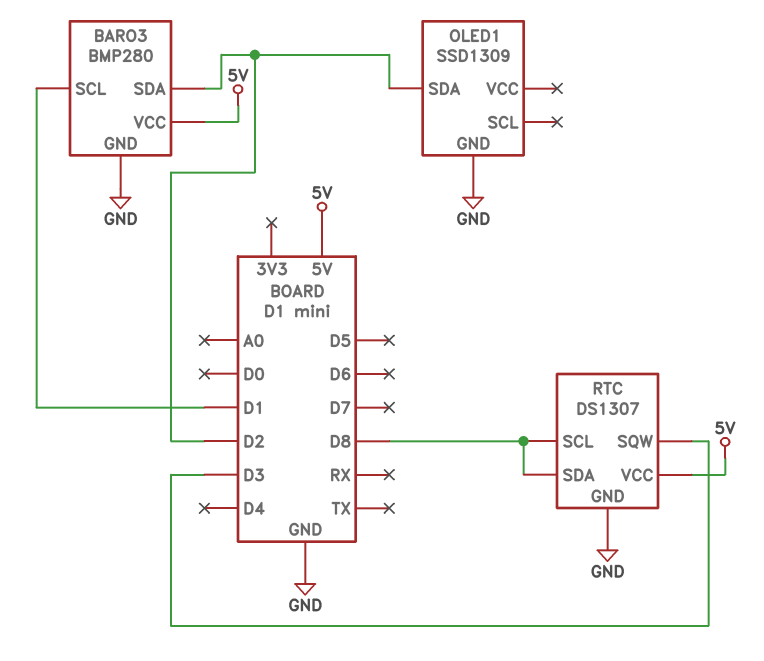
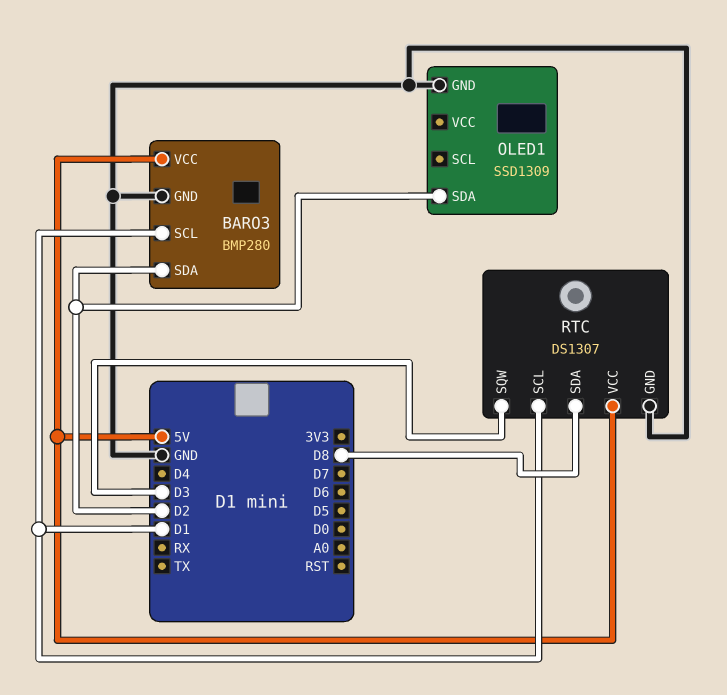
RTC pin SCL: D8 -> D1

